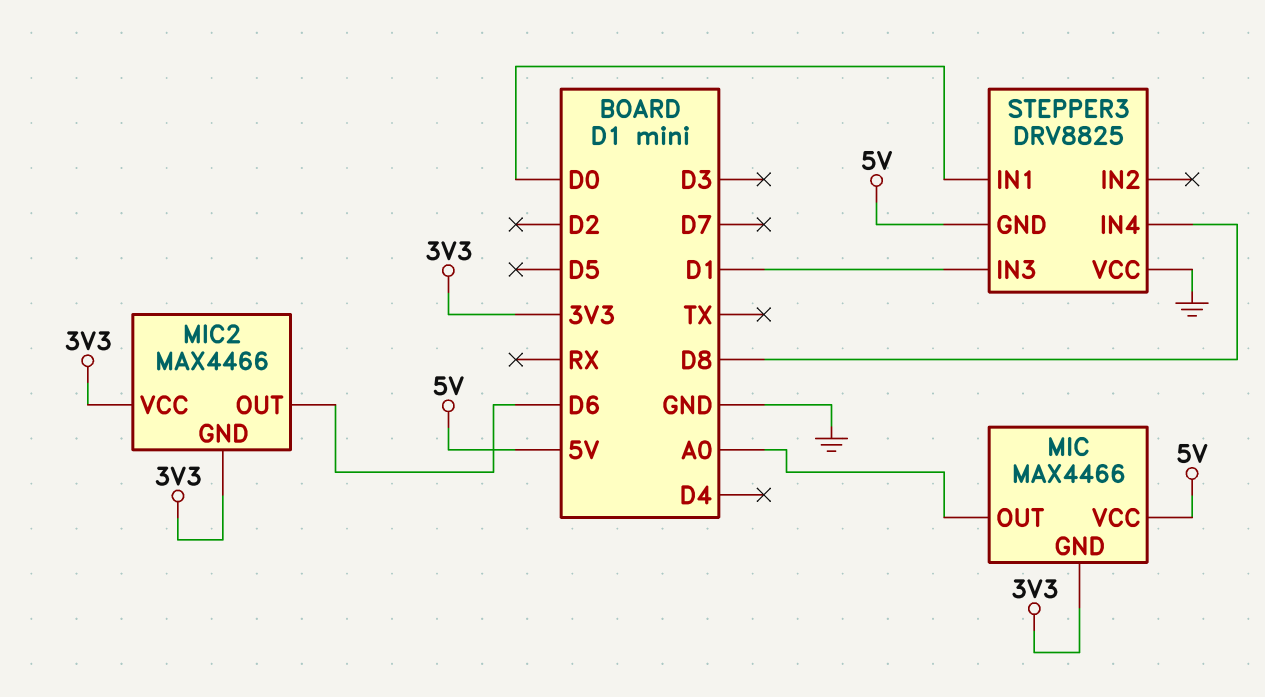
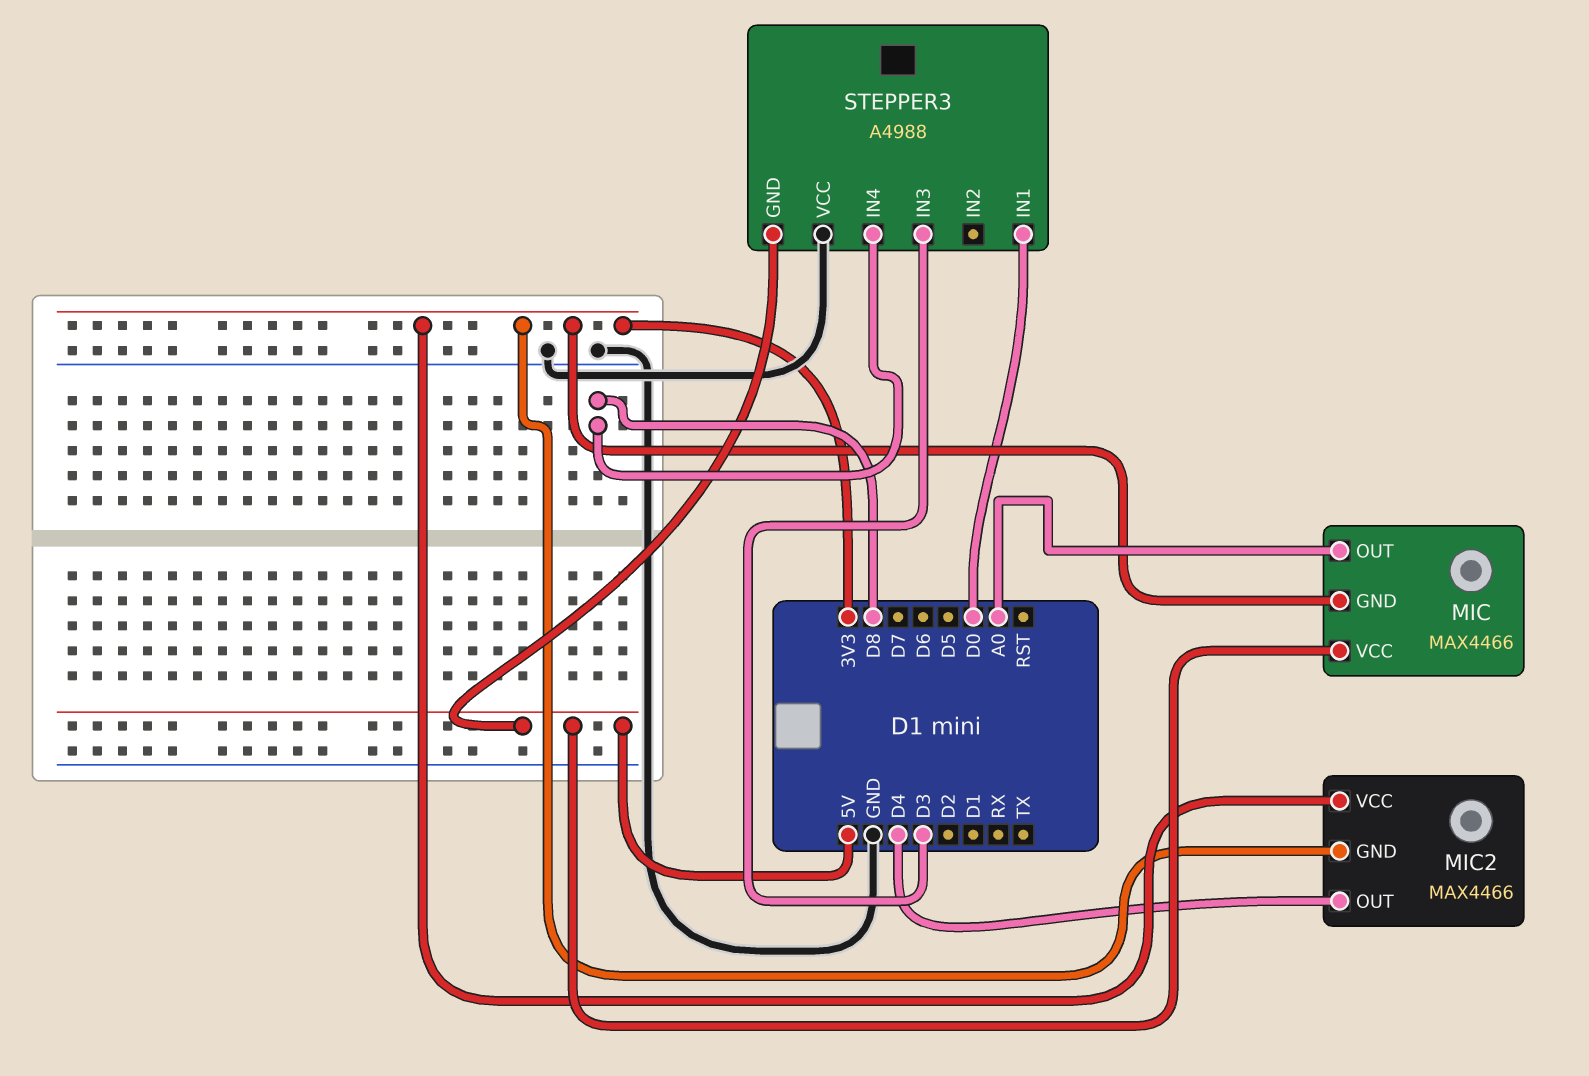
MIC2 pin OUT: D6 -> D4
STEPPER3: DRV8825 -> A4988
STEPPER3 pin IN3: D1 -> D3

